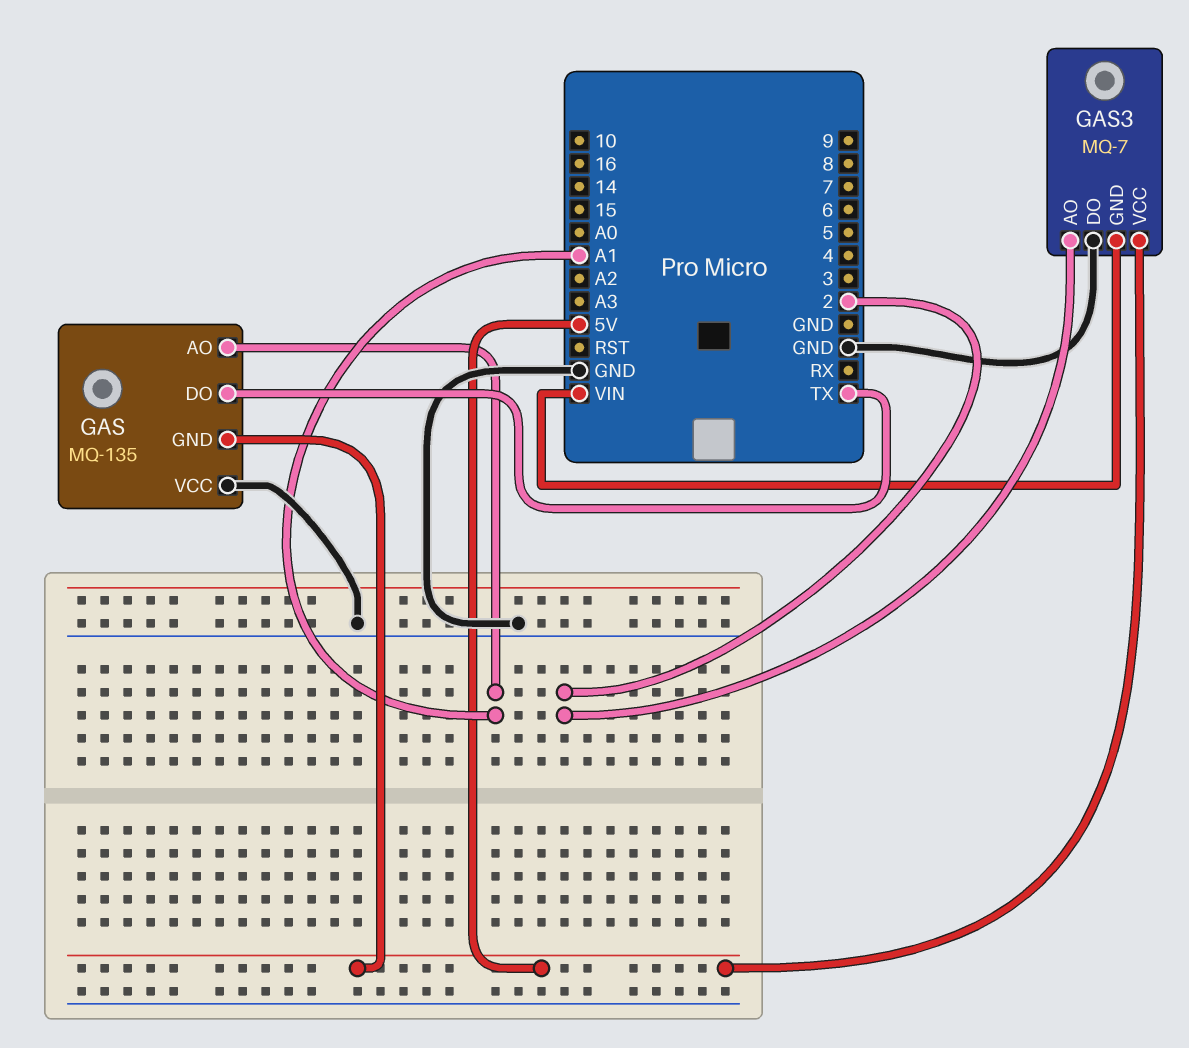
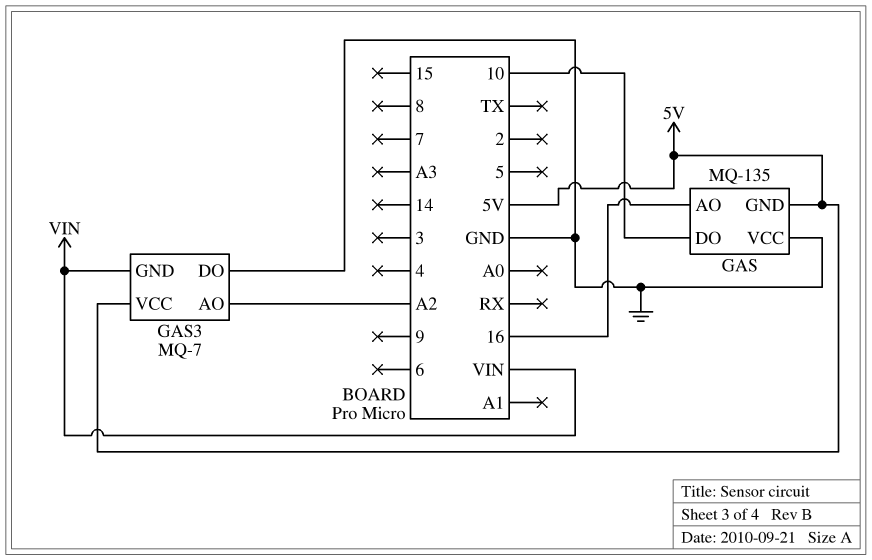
GAS pin AO: A1 -> 16
GAS pin DO: TX -> 10
GAS3 pin AO: 2 -> A2

